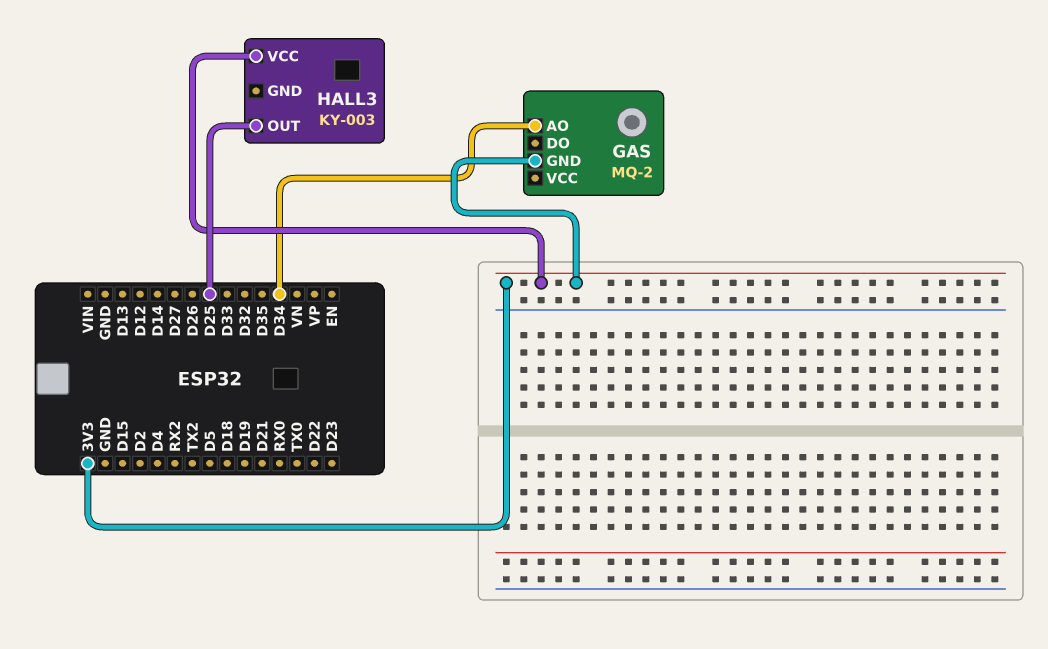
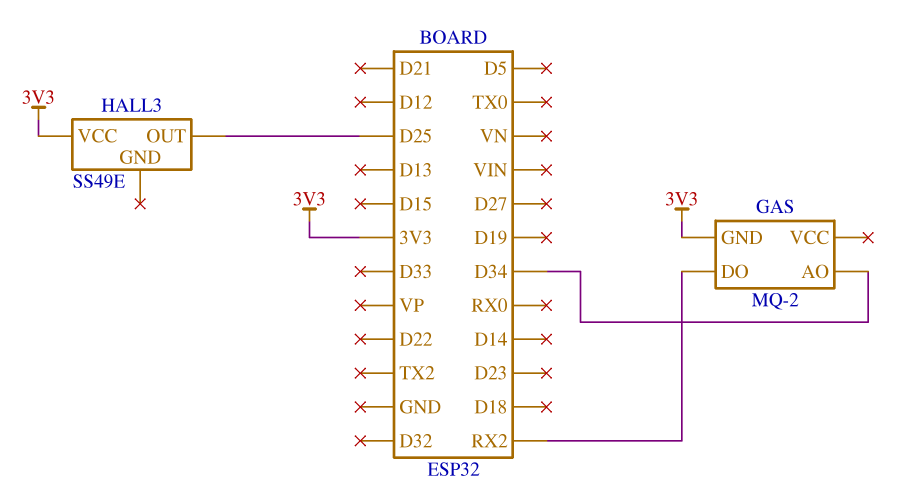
GAS pin DO: none -> RX2
HALL3: KY-003 -> SS49E

